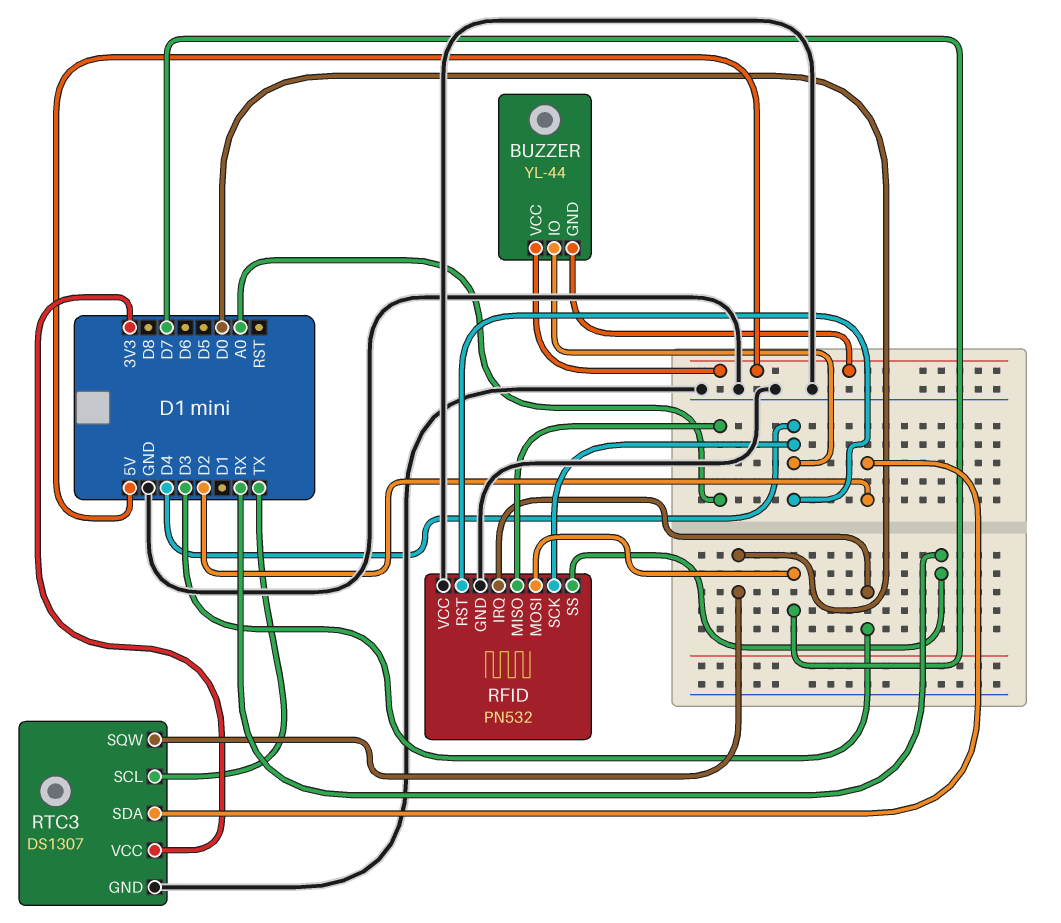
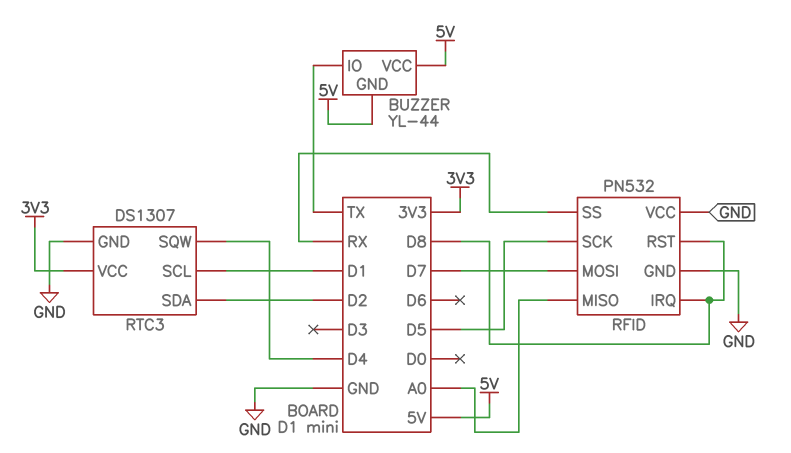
BUZZER pin IO: D4 -> TX
RFID pin IRQ: D3 -> D8
RFID pin RST: D4 -> D8
RFID pin SCK: D4 -> D5
RTC3 pin SCL: TX -> D1
RTC3 pin SQW: D0 -> D4

